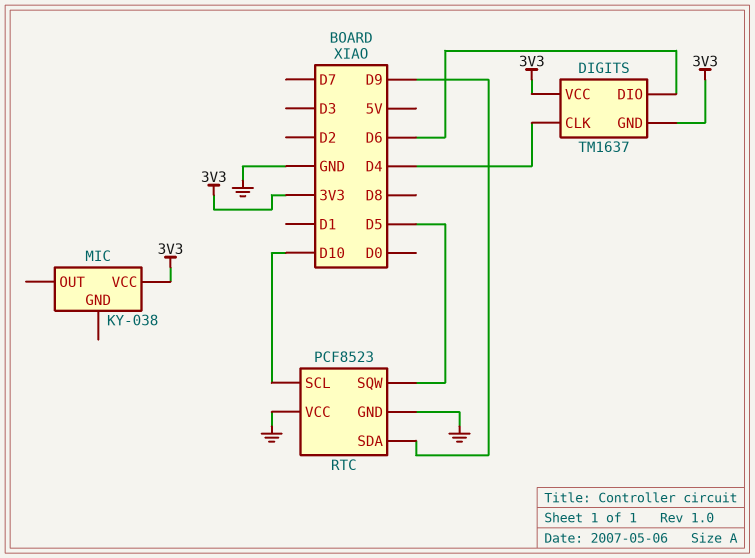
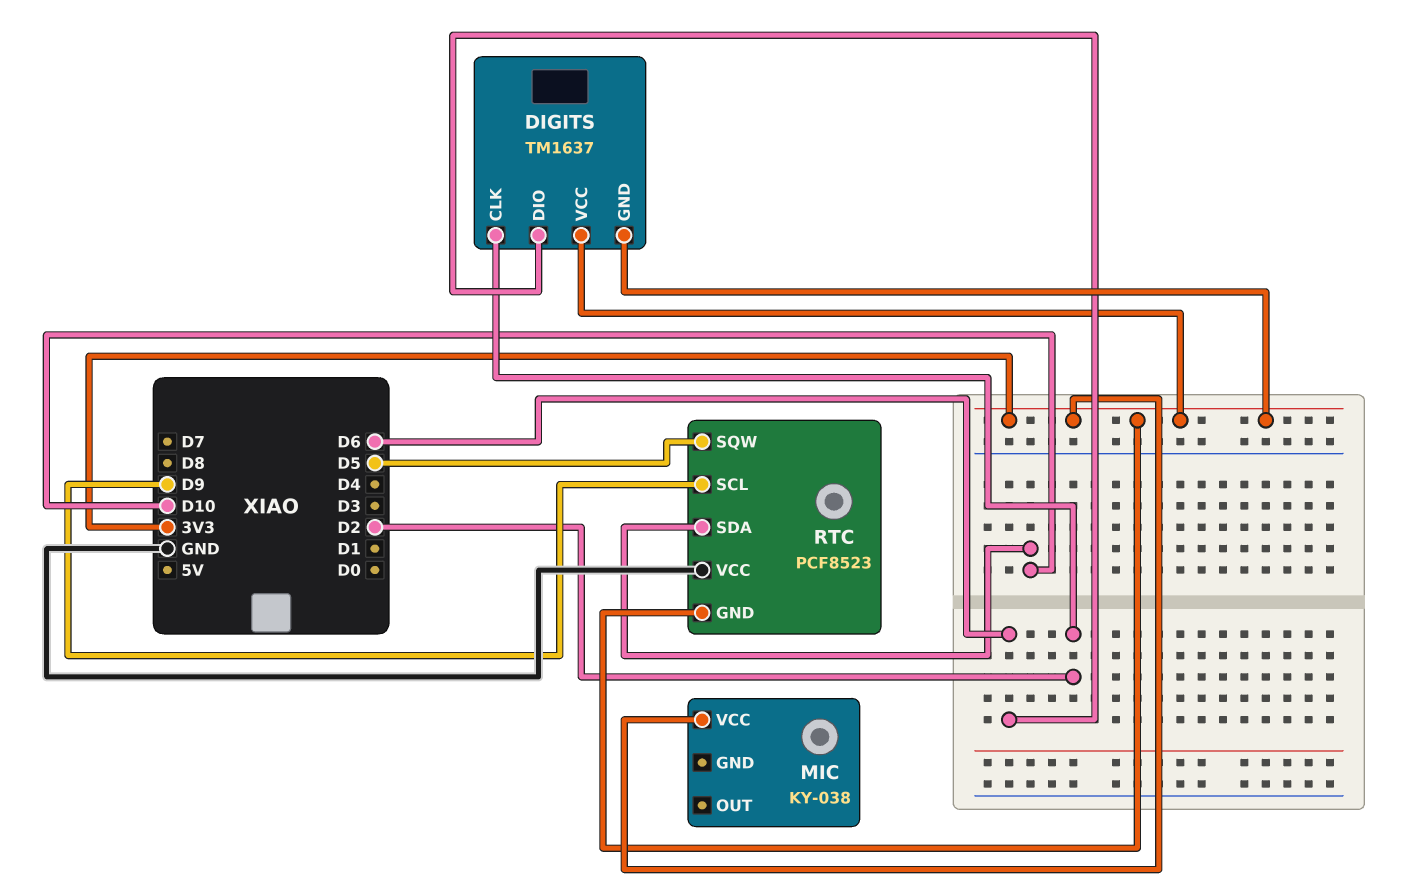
DIGITS pin CLK: D4 -> D2
RTC pin GND: GND -> 3V3
RTC pin SCL: D10 -> D9
RTC pin SDA: D9 -> D10

